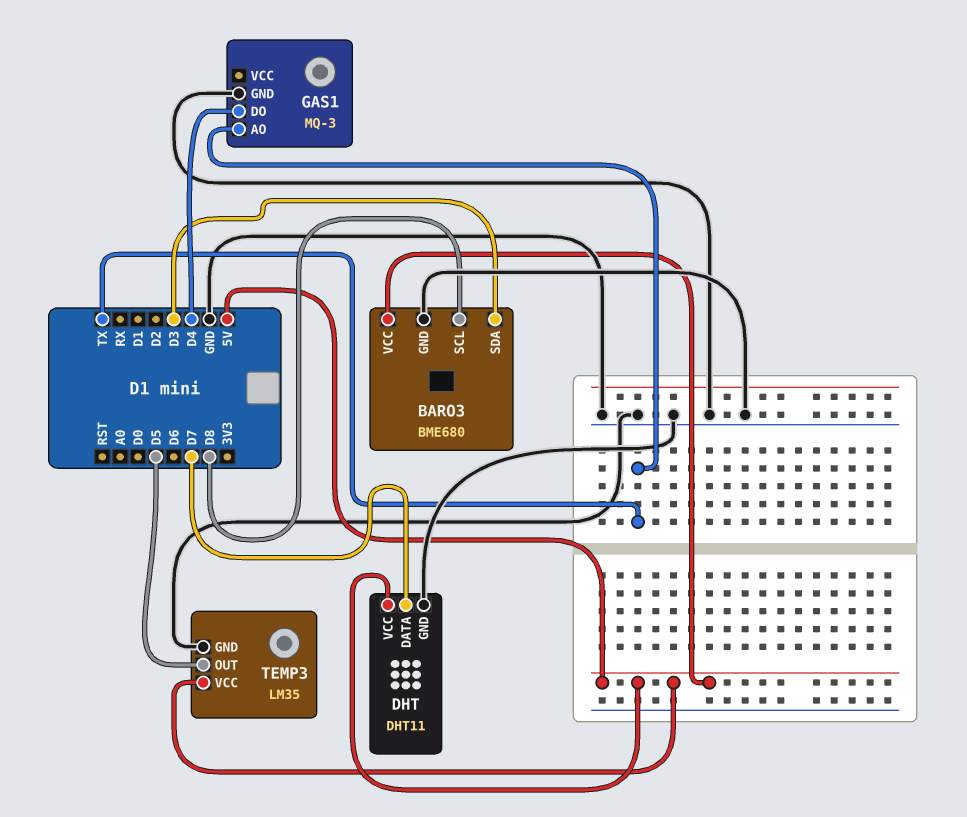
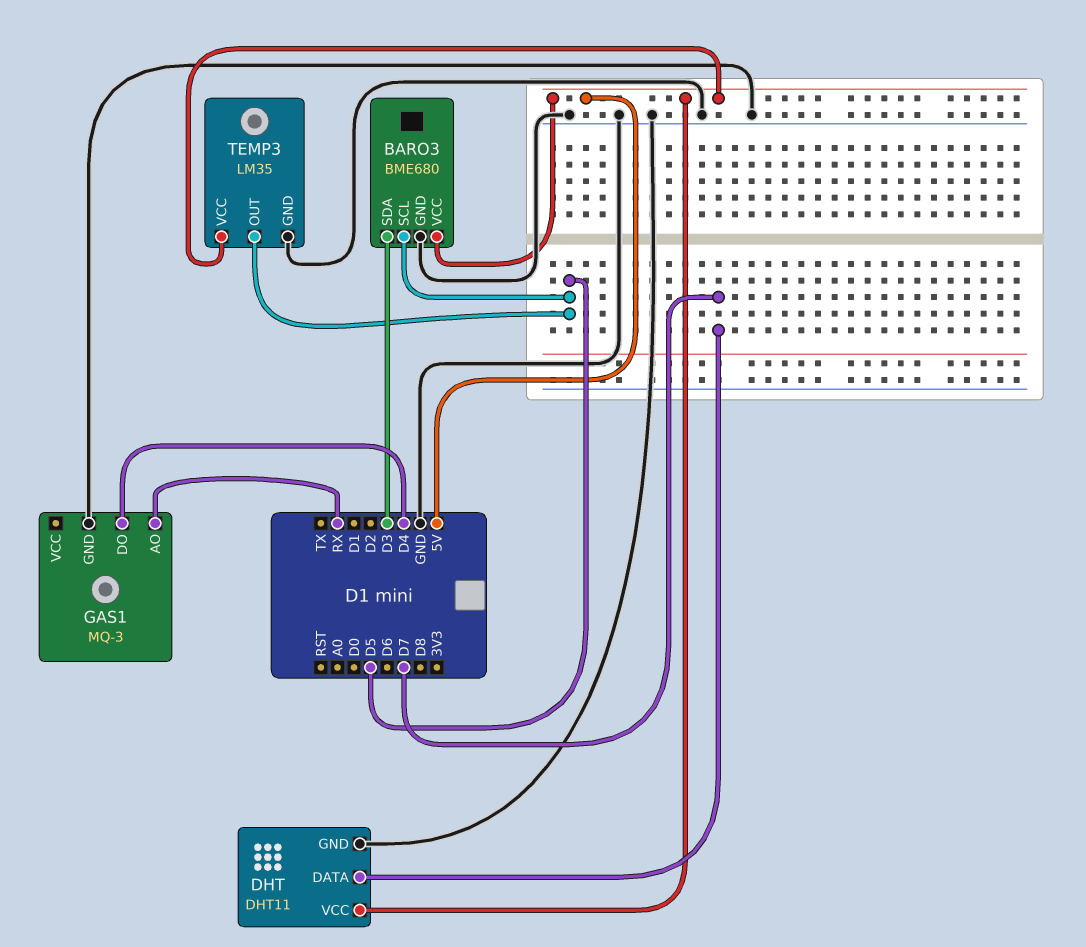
BARO3 pin SCL: D8 -> D5
GAS1 pin AO: TX -> RX

